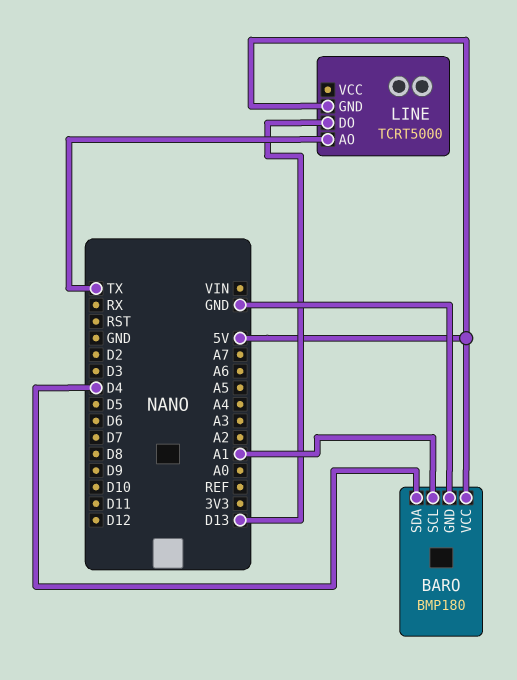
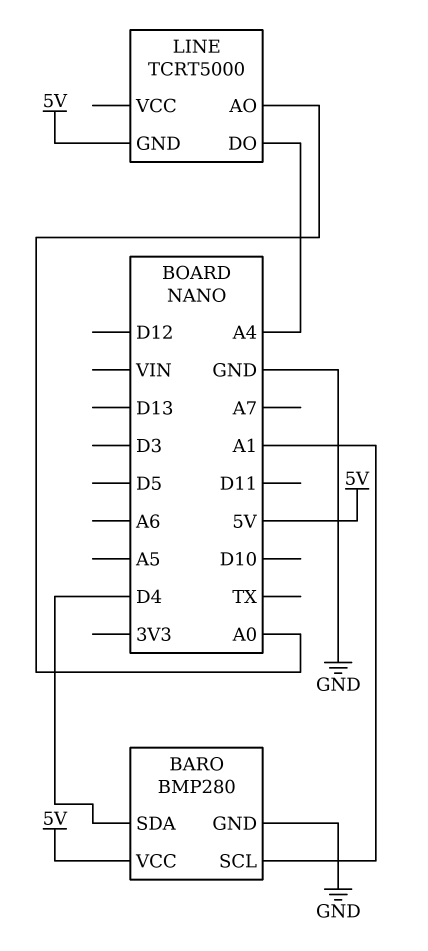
BARO: BMP180 -> BMP280
LINE pin AO: TX -> A0
LINE pin DO: D13 -> A4

